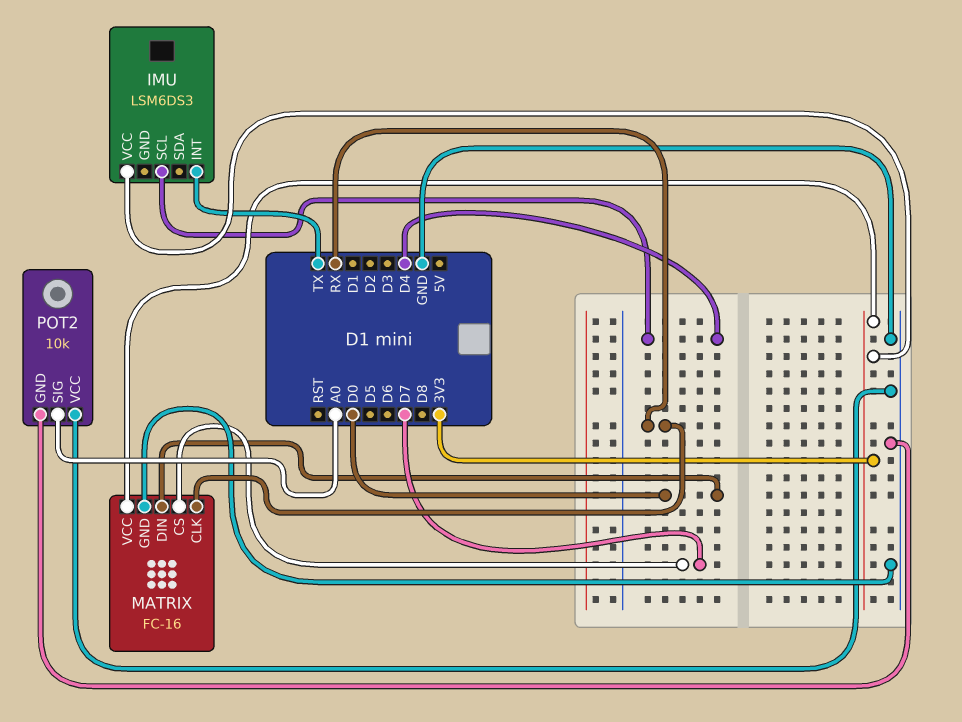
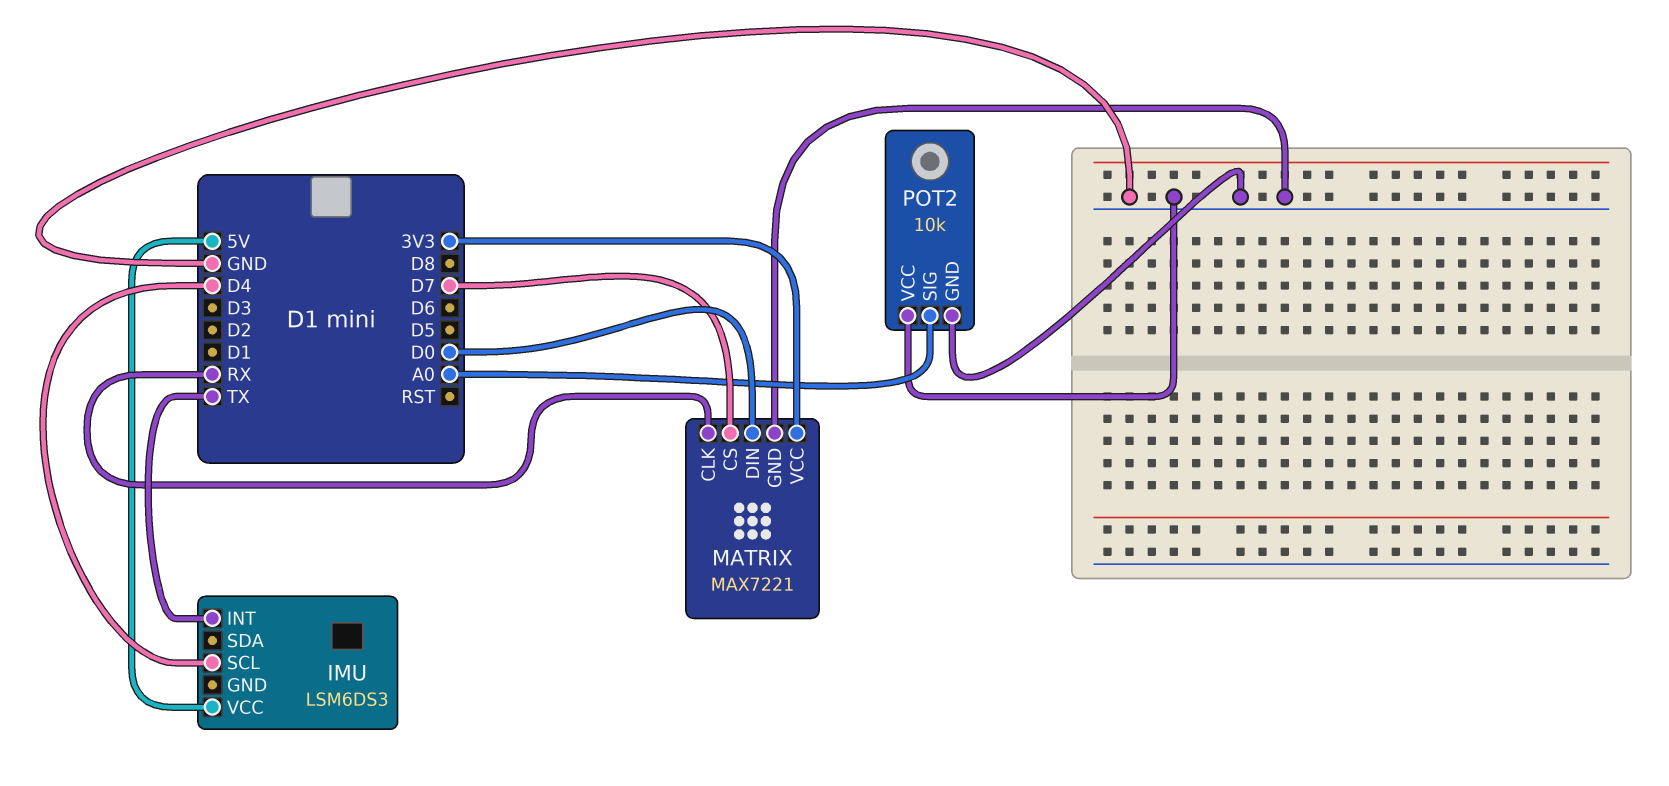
IMU pin VCC: 3V3 -> 5V
MATRIX: FC-16 -> MAX7221

